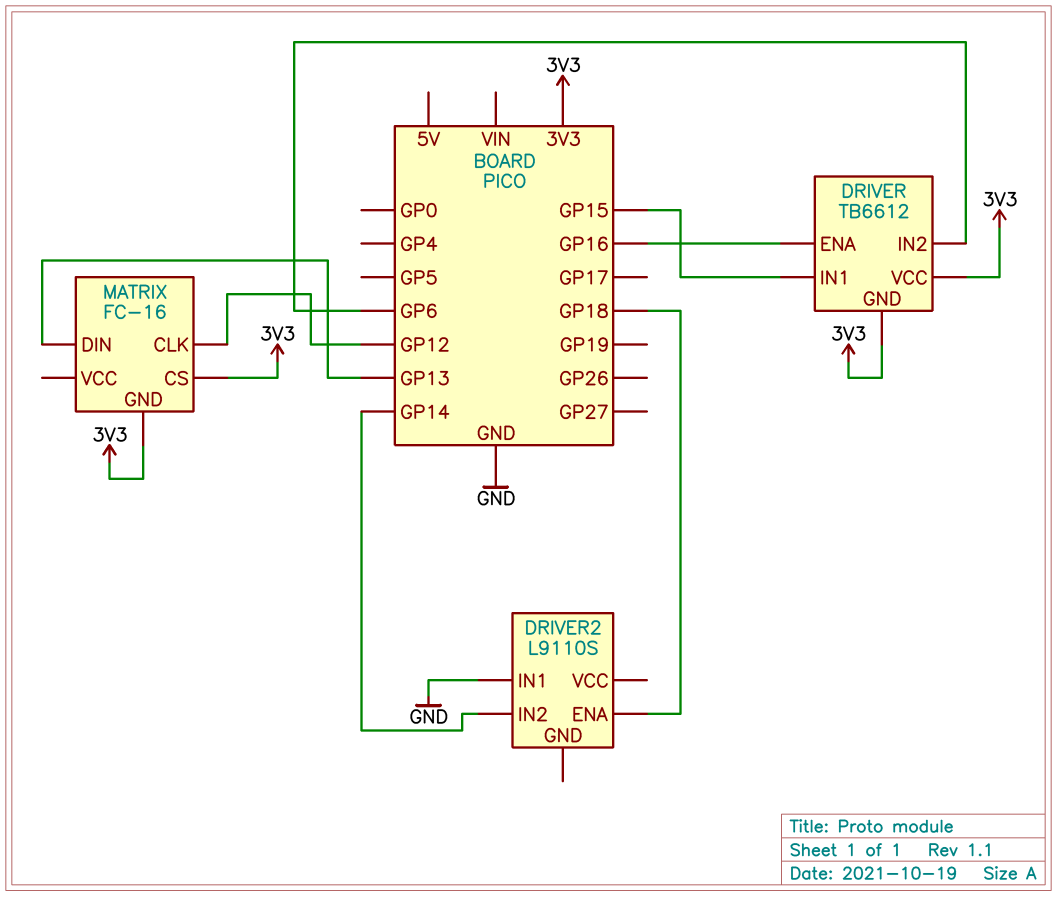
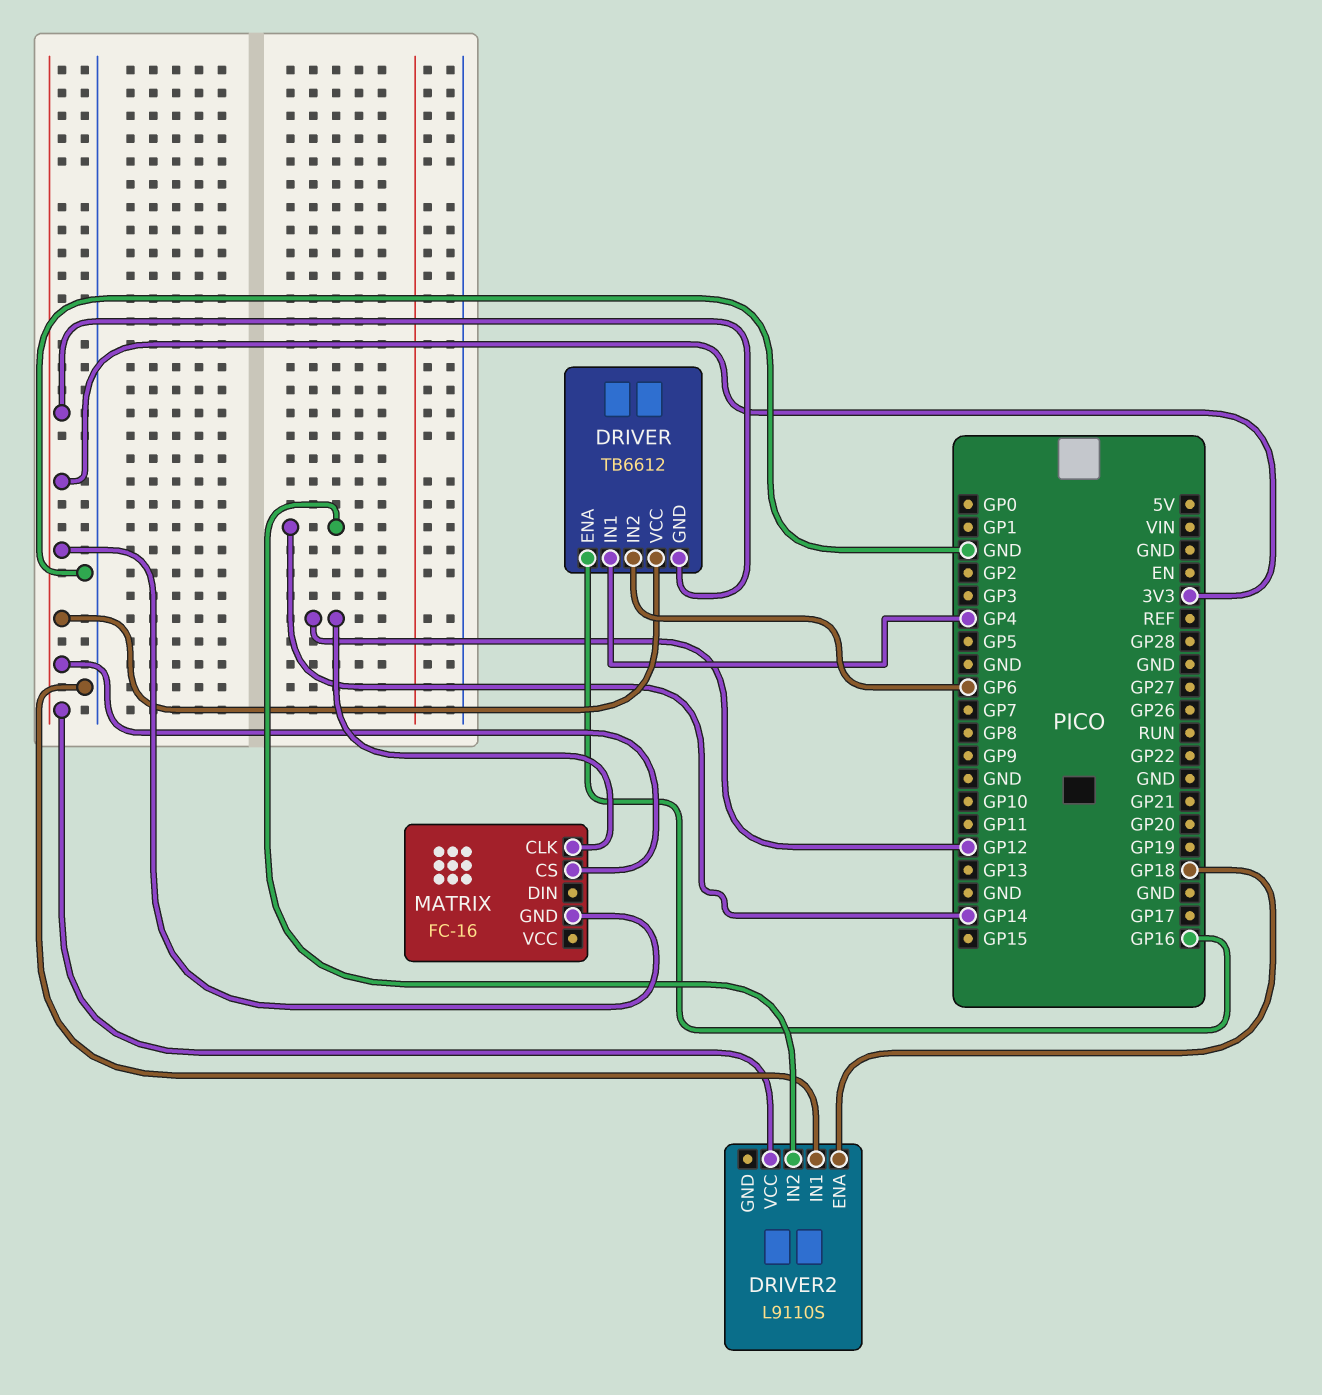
DRIVER pin IN1: GP15 -> GP4
DRIVER2 pin VCC: none -> 3V3
MATRIX pin DIN: GP13 -> none

